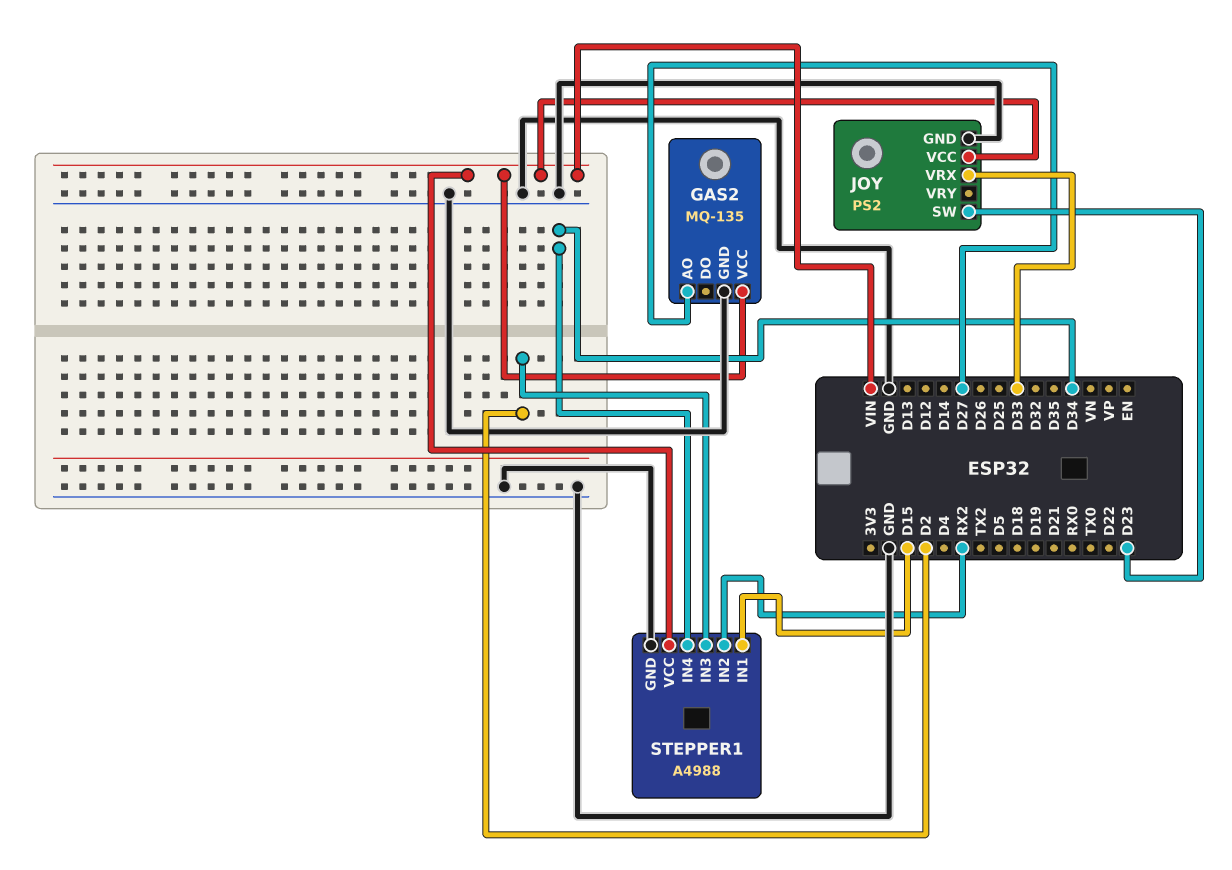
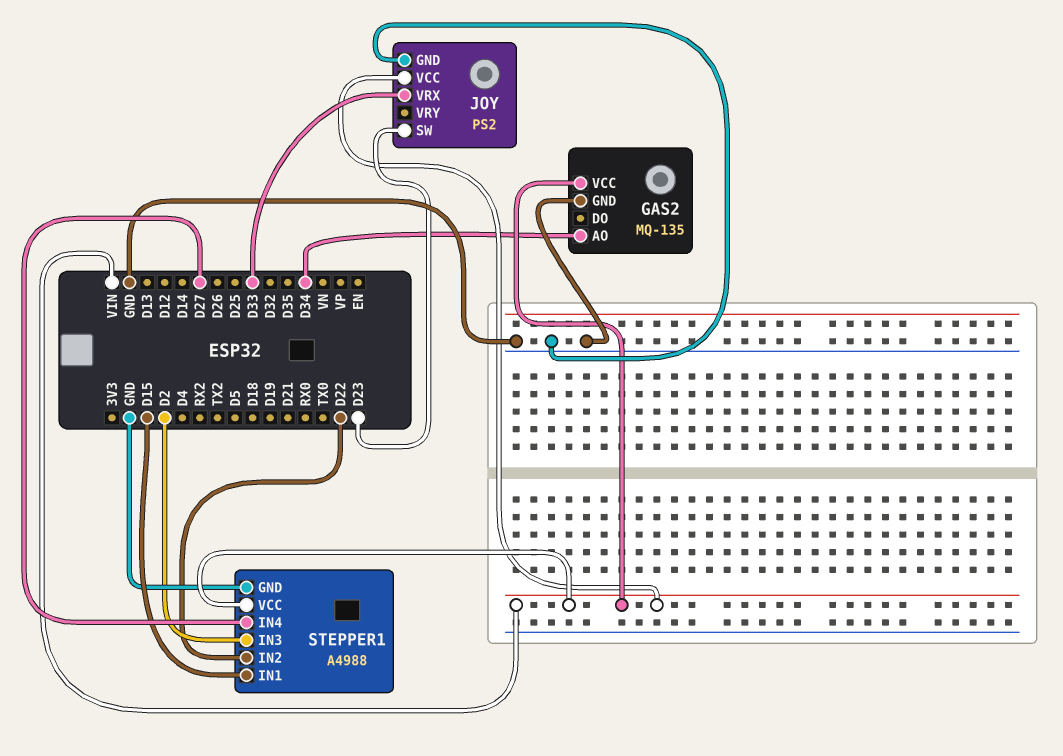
GAS2 pin AO: D27 -> D34
STEPPER1 pin IN2: RX2 -> D22
STEPPER1 pin IN4: D34 -> D27

